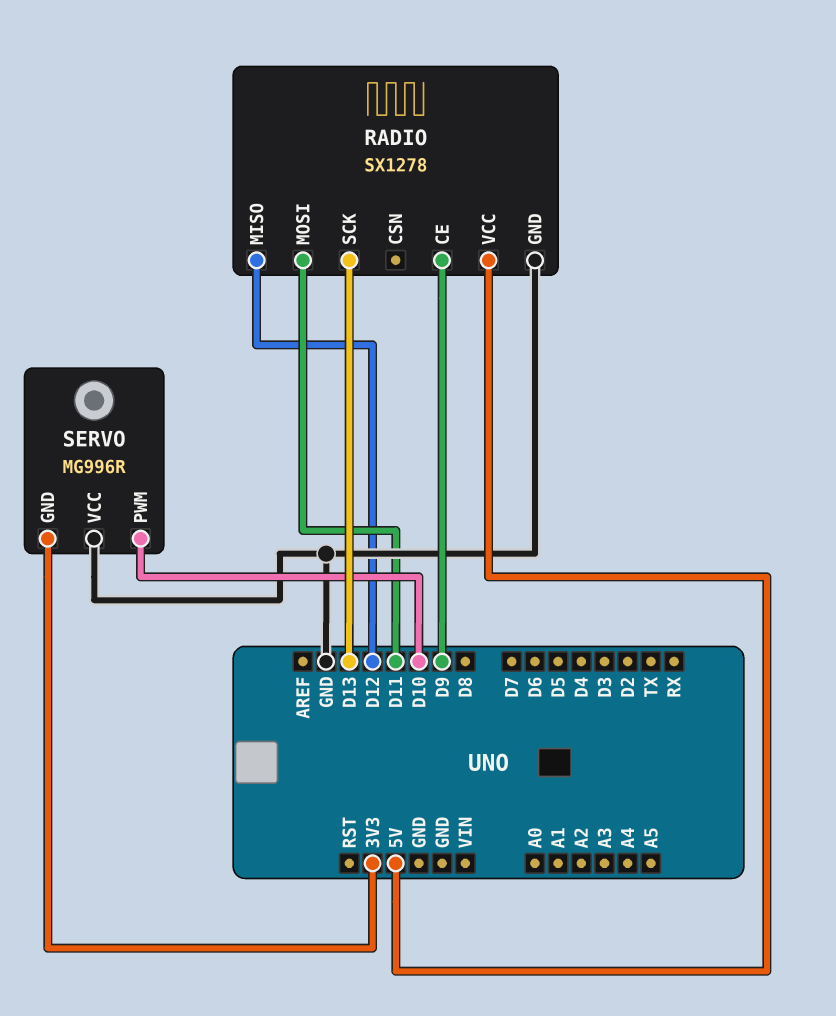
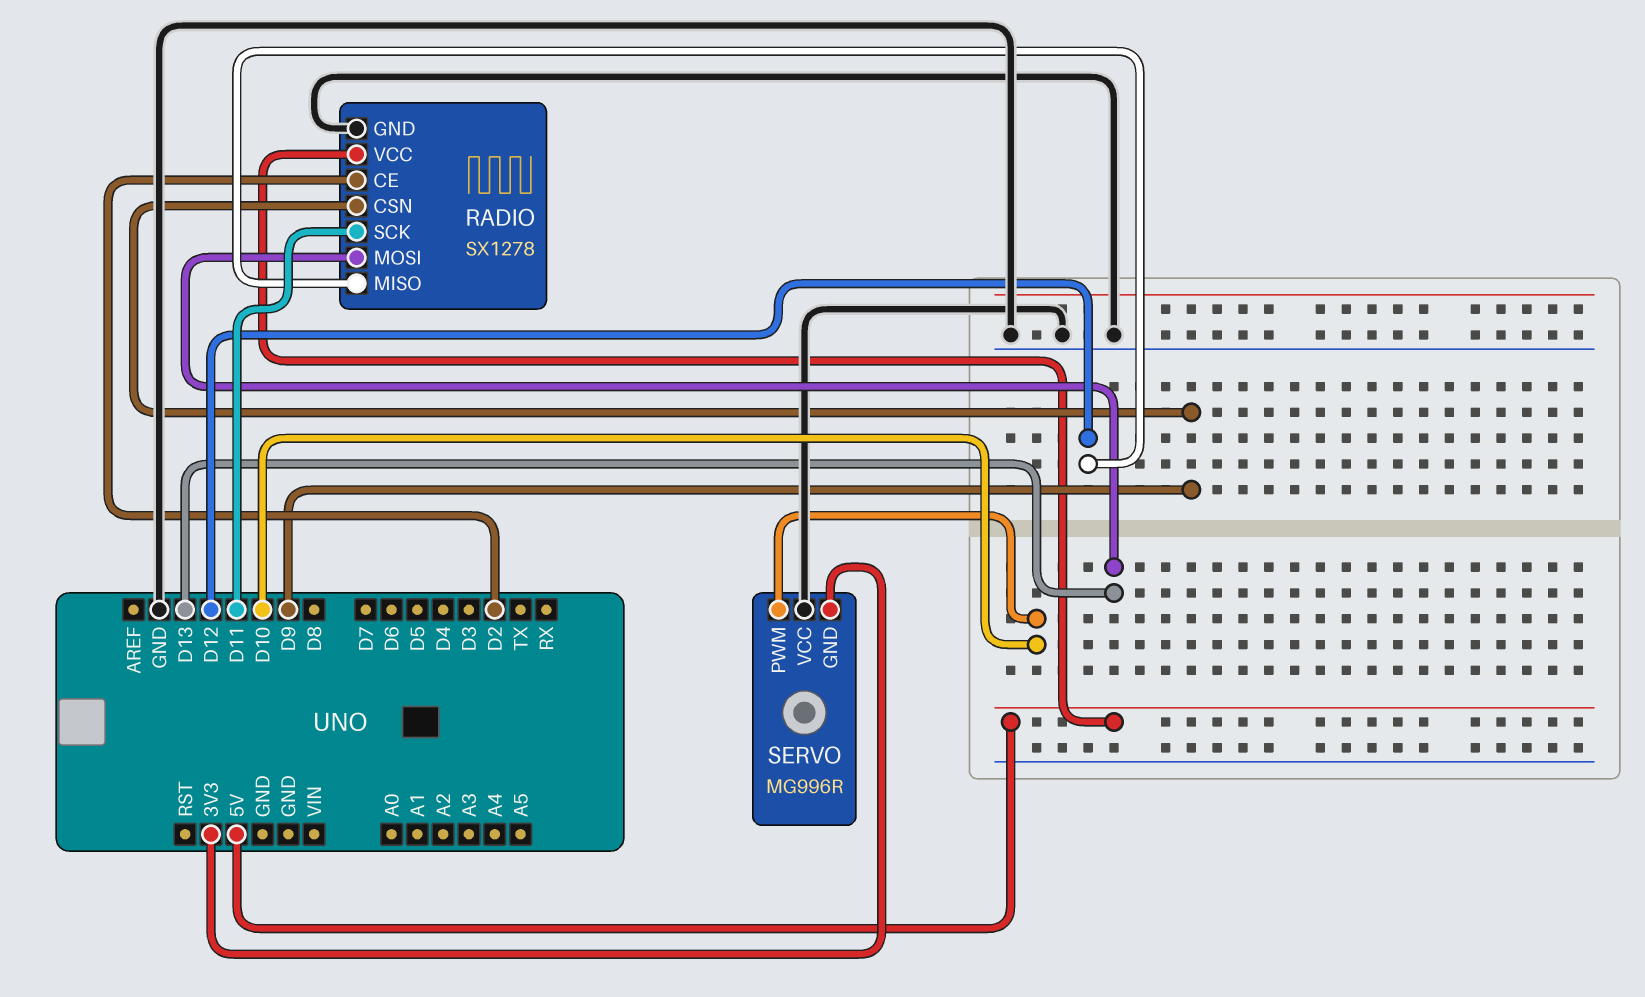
RADIO pin CE: D9 -> D2
RADIO pin CSN: none -> D9
RADIO pin MOSI: D11 -> D13
RADIO pin SCK: D13 -> D11

